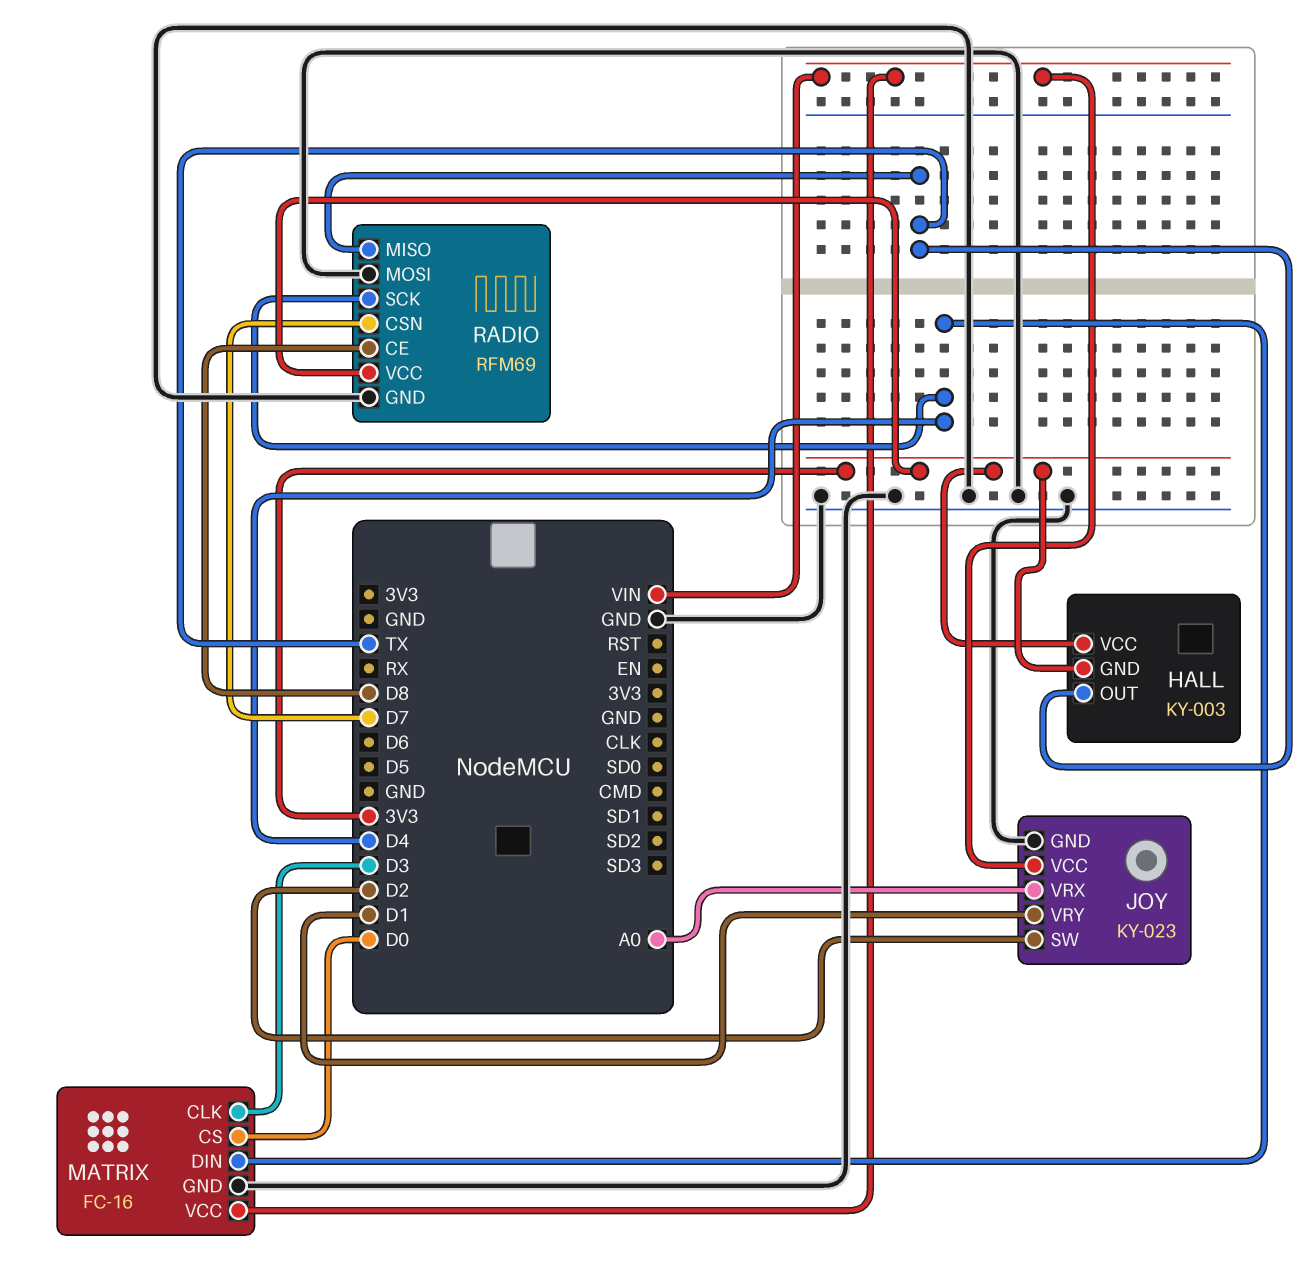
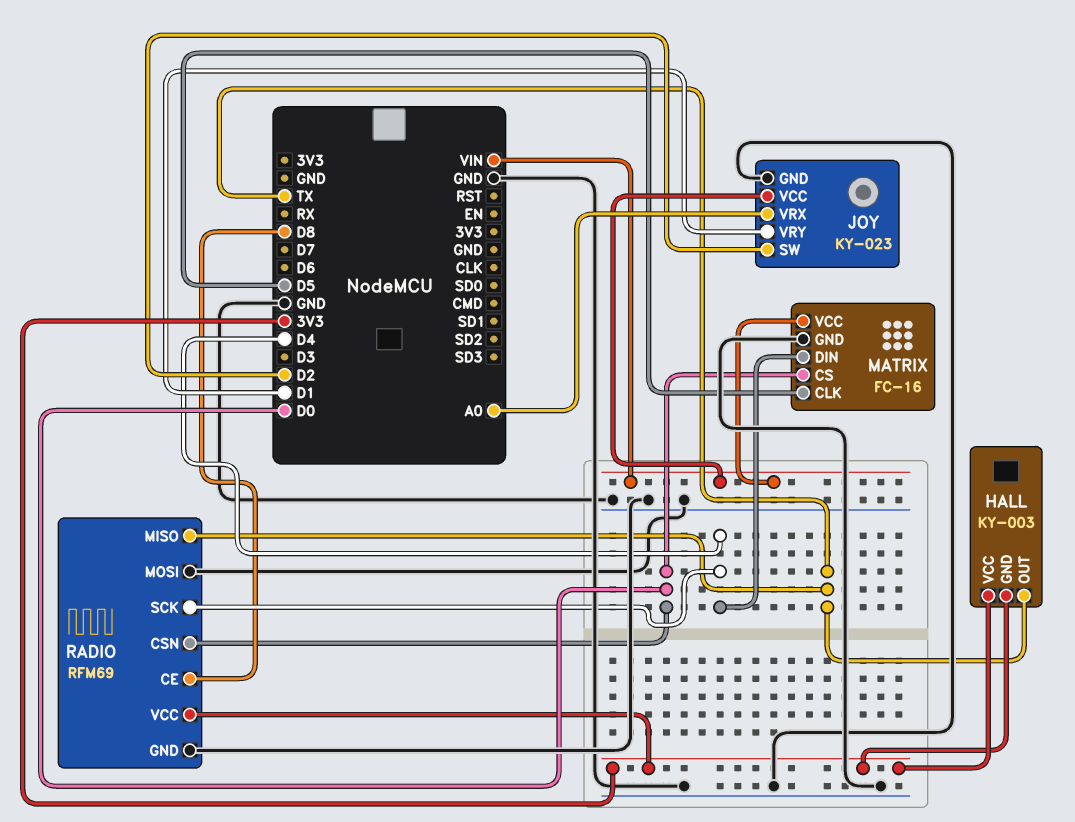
MATRIX pin CLK: D3 -> D5
RADIO pin CSN: D7 -> D0

